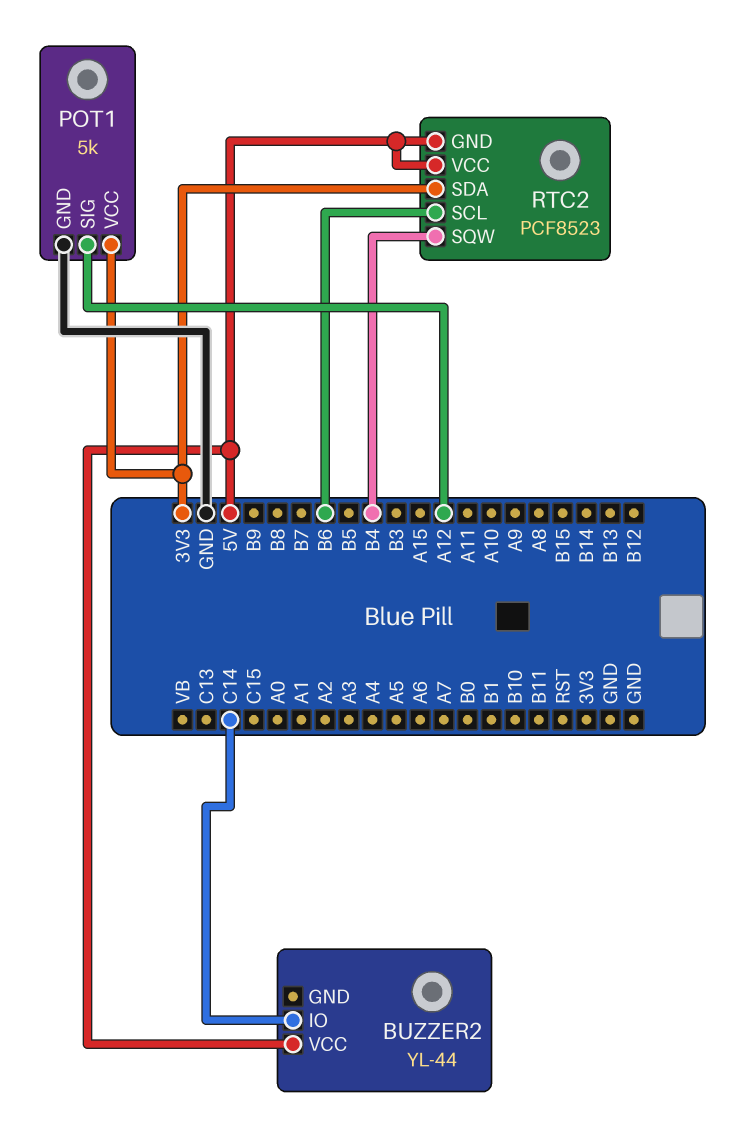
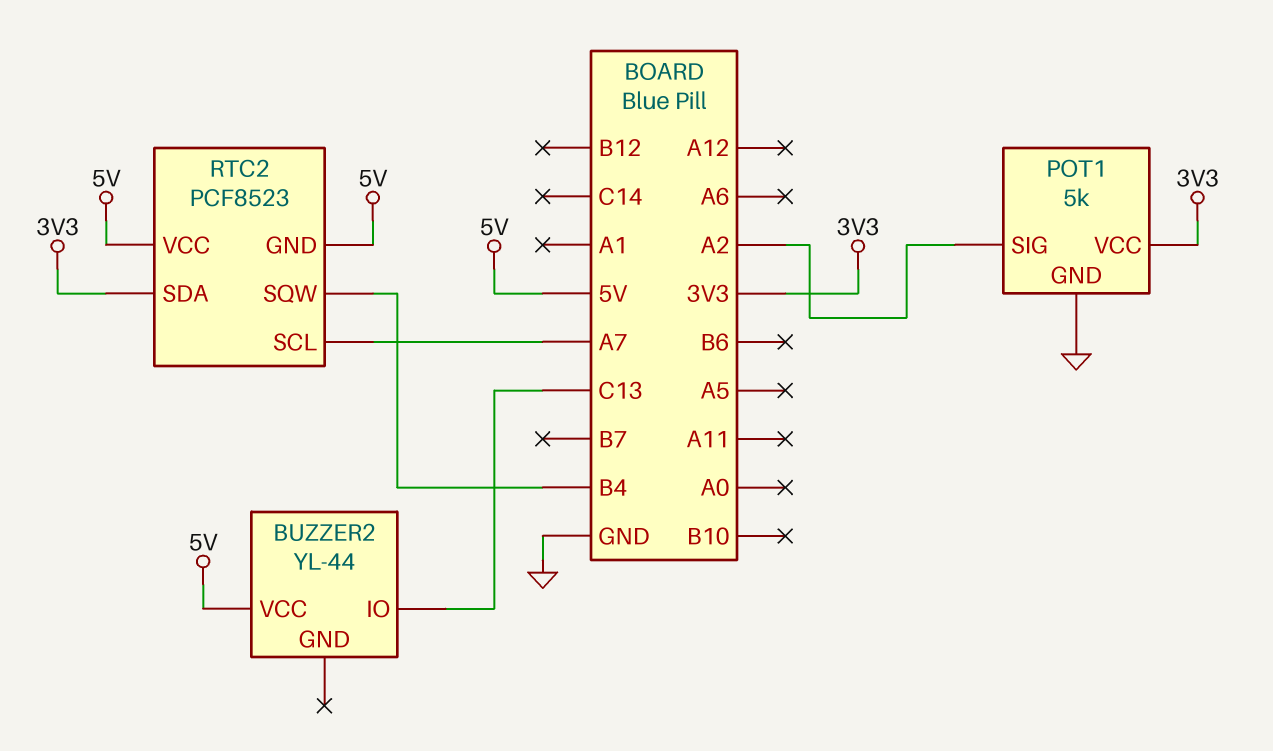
BUZZER2 pin IO: C14 -> C13
POT1 pin SIG: A12 -> A2
RTC2 pin SCL: B6 -> A7

